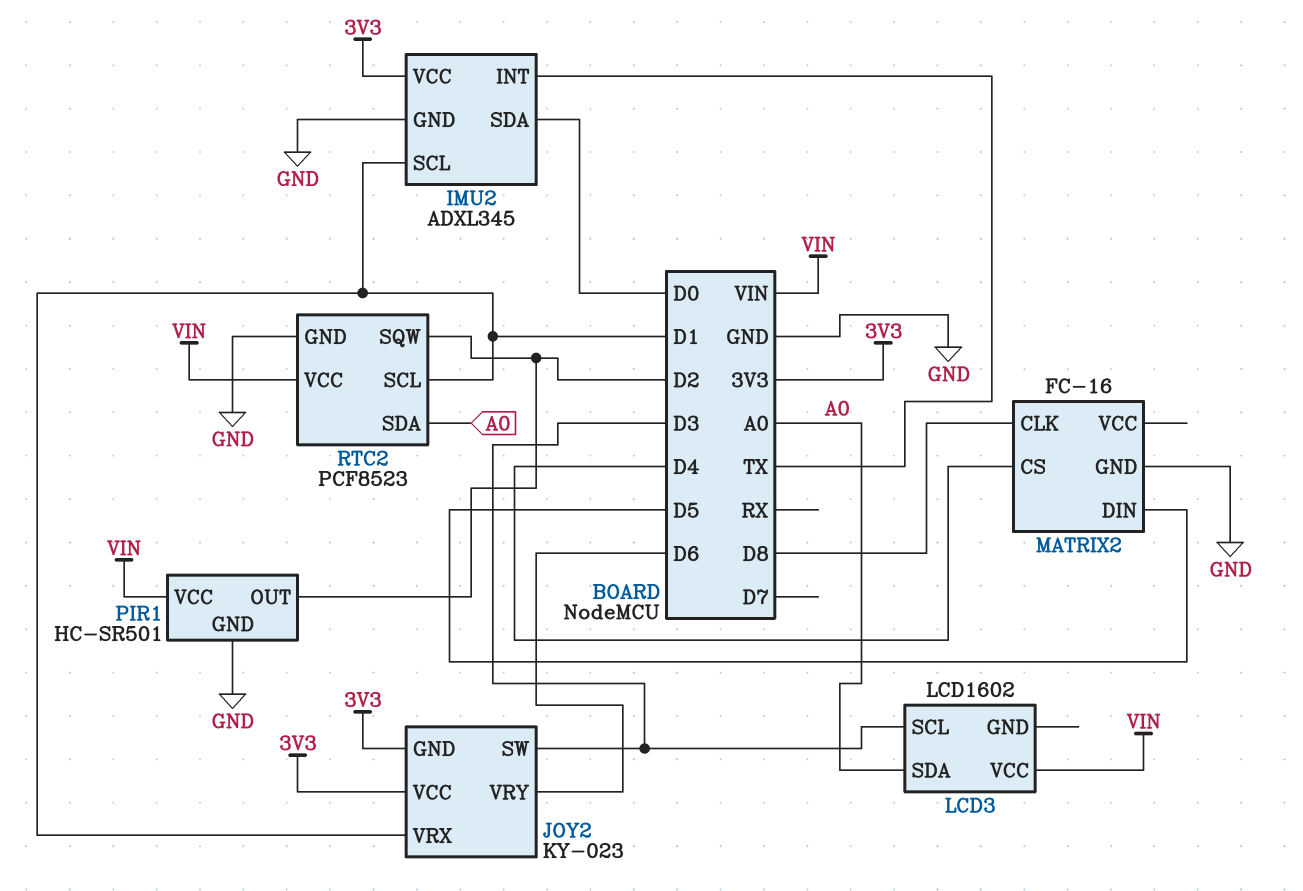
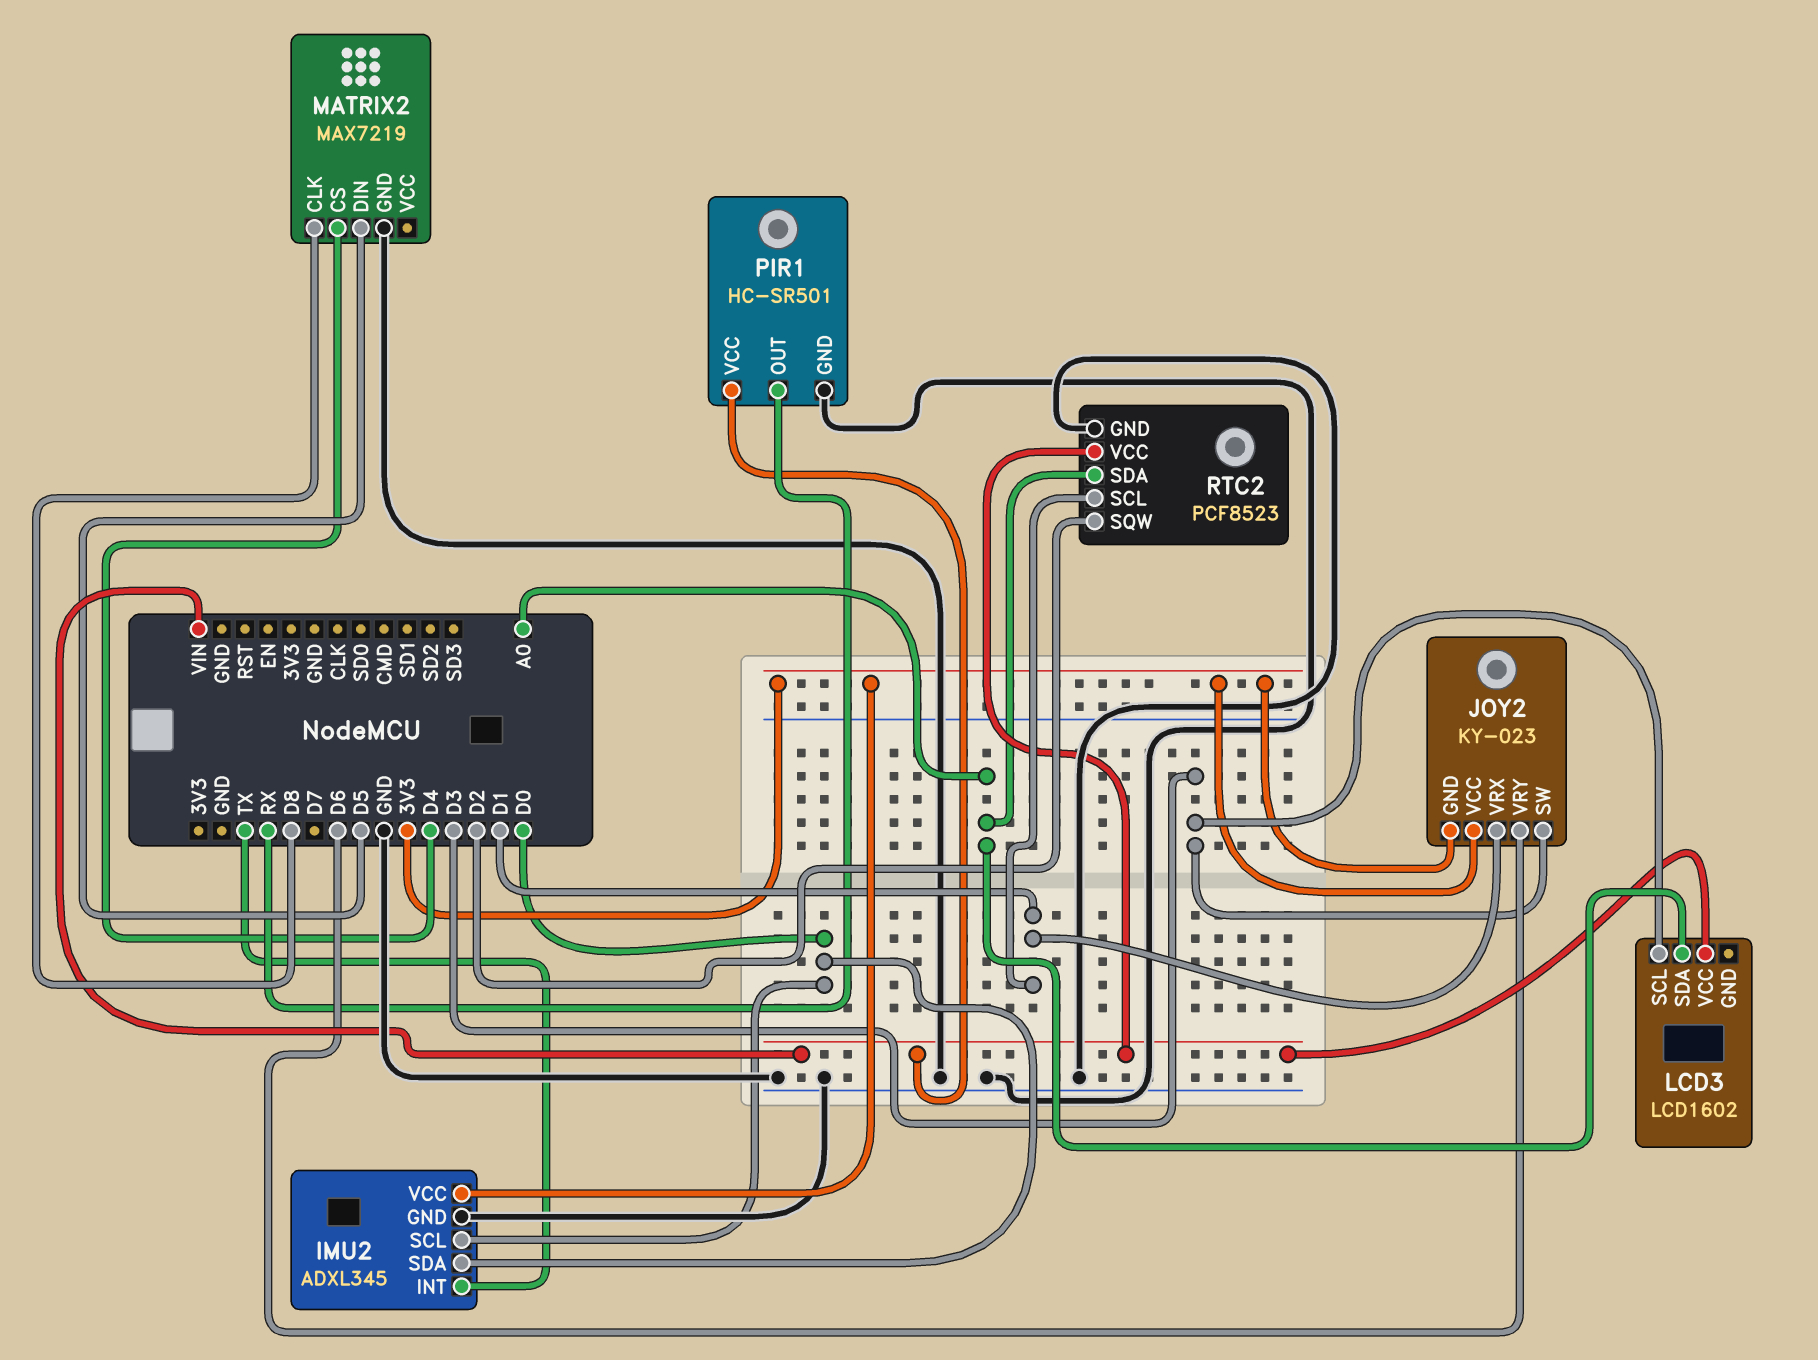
IMU2 pin SCL: D1 -> D0
MATRIX2: FC-16 -> MAX7219
PIR1 pin OUT: D2 -> RX

